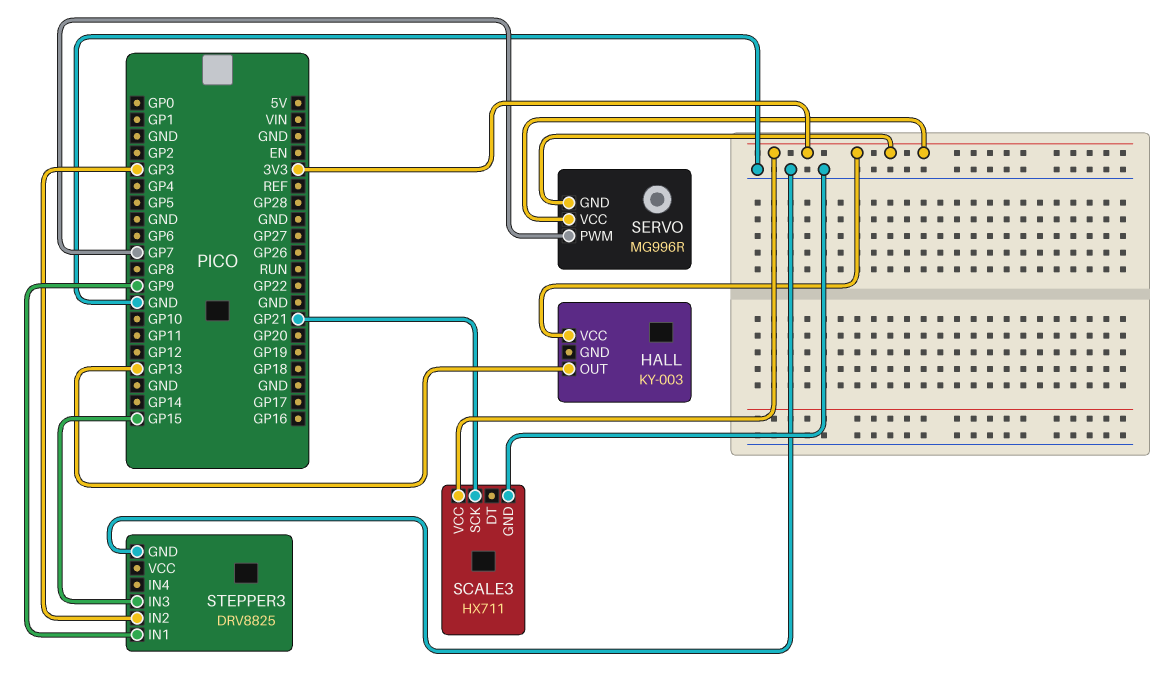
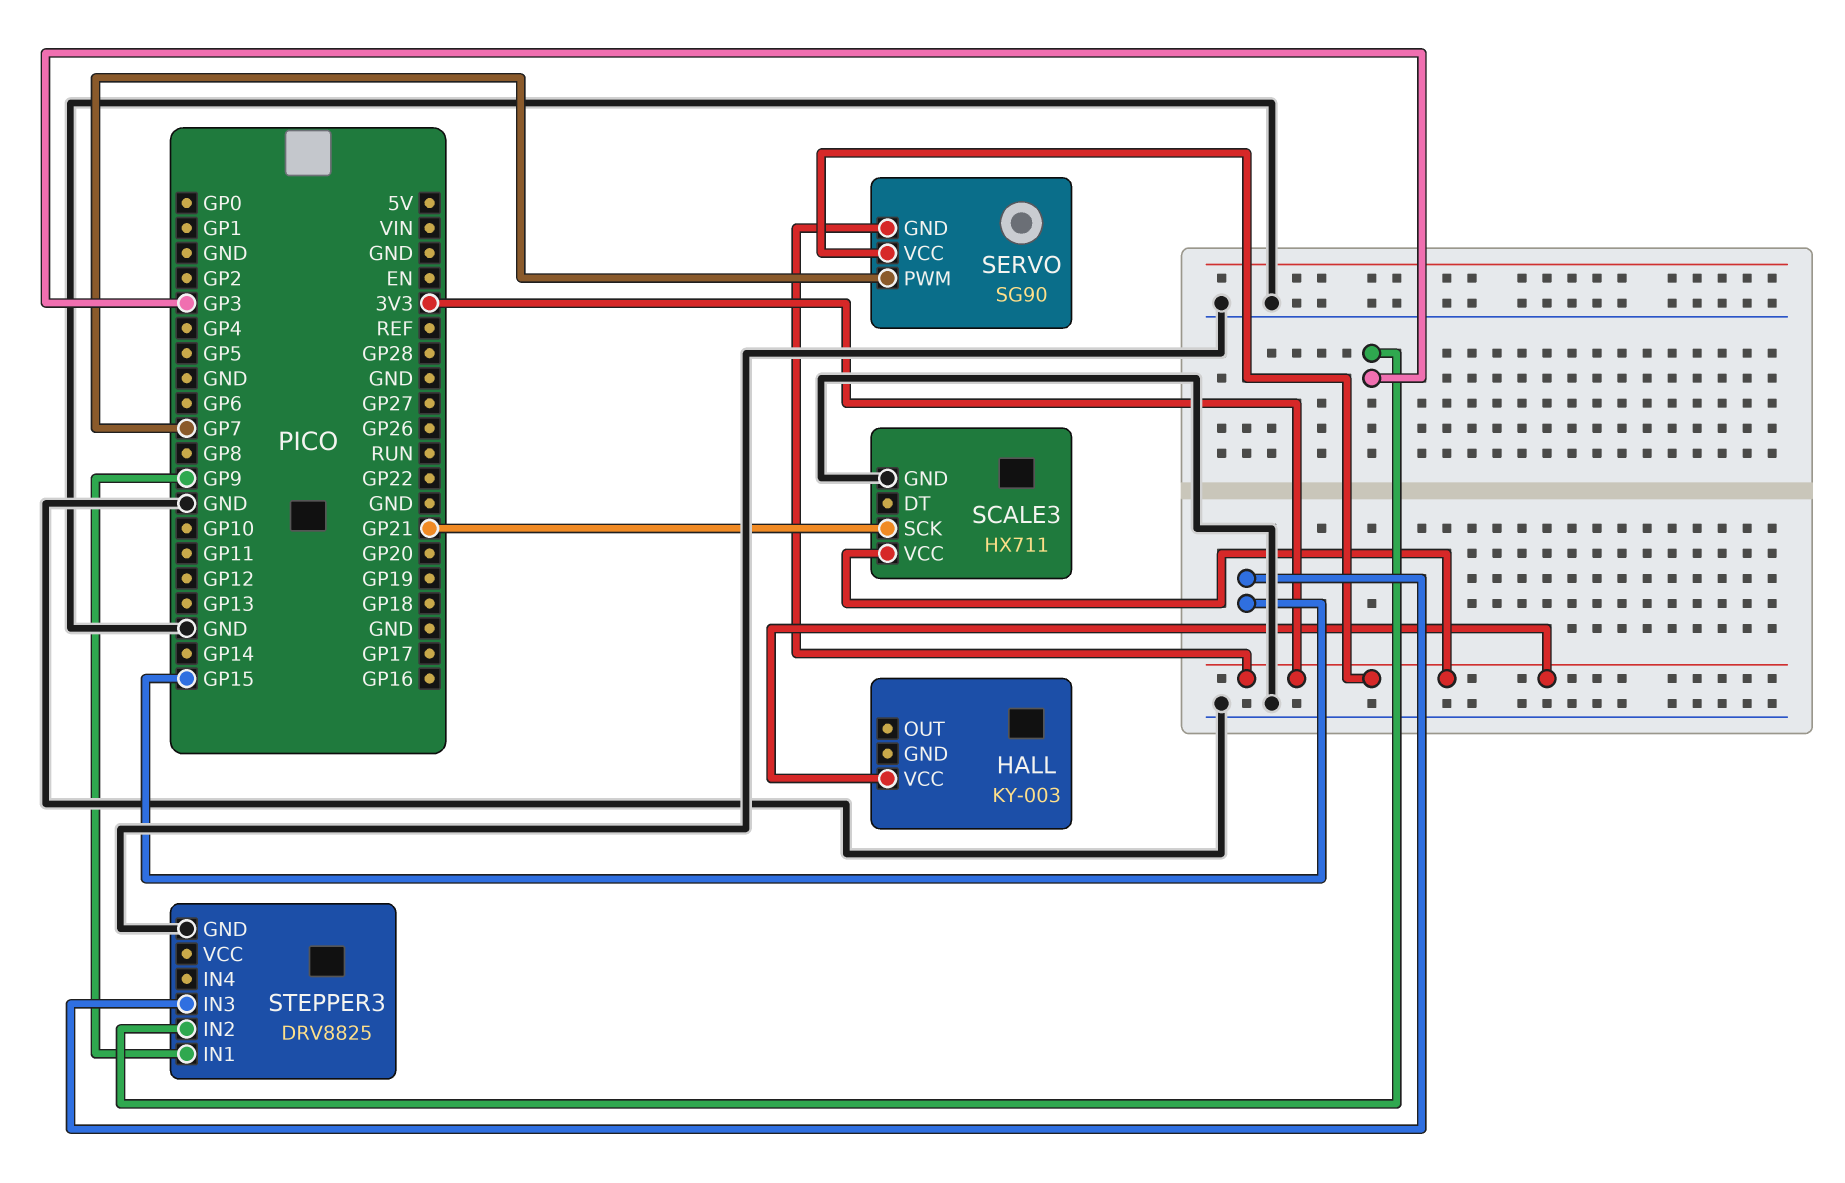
HALL pin OUT: GP13 -> none
SERVO: MG996R -> SG90

